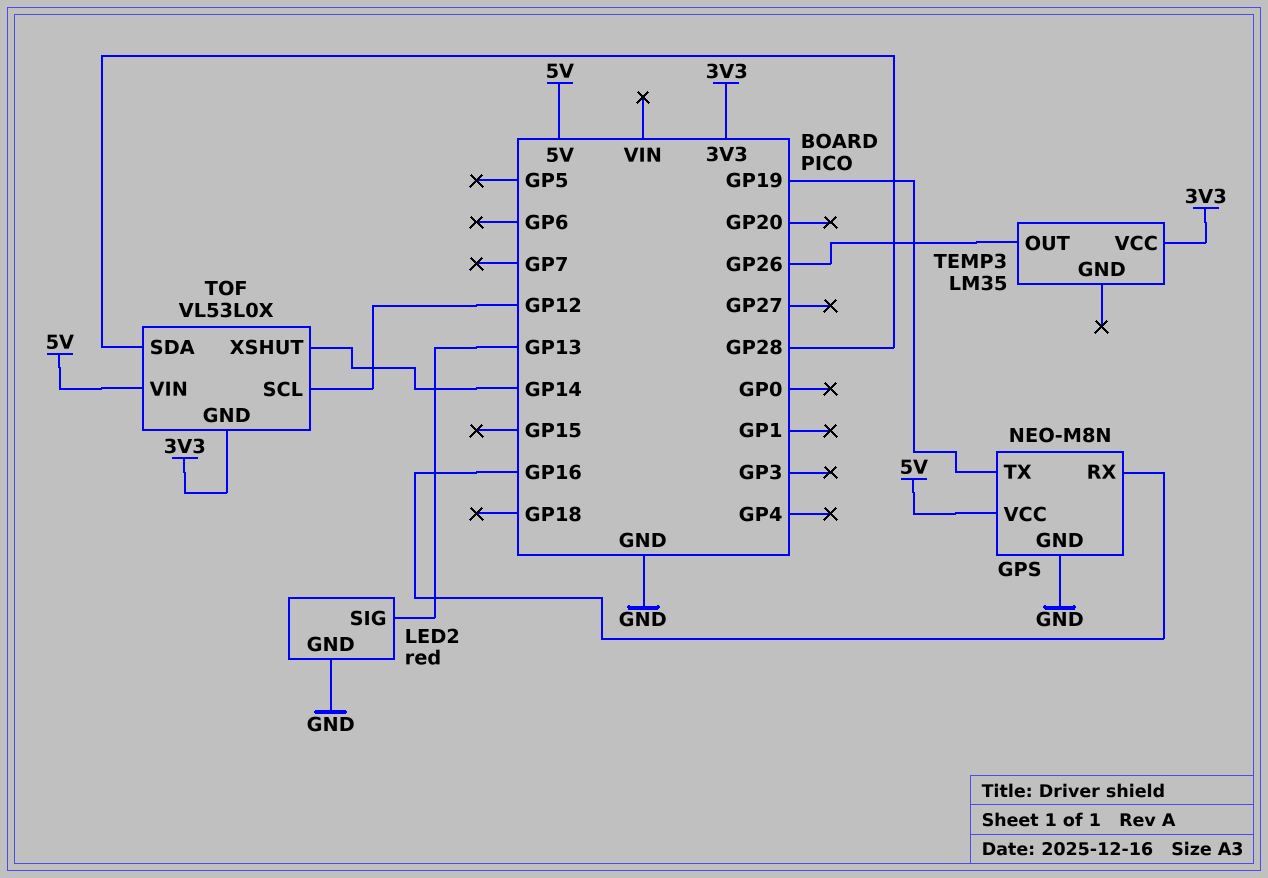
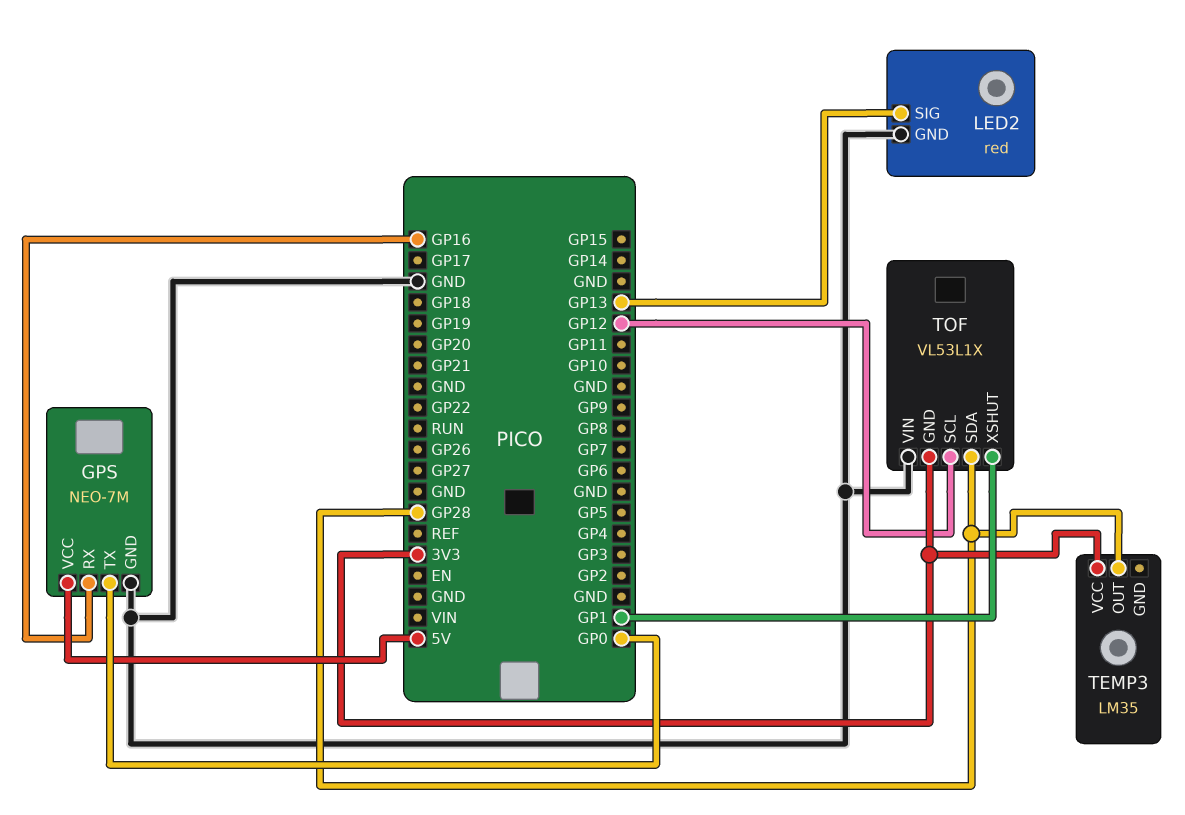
GPS: NEO-M8N -> NEO-7M
GPS pin TX: GP19 -> GP0
TEMP3 pin OUT: GP26 -> GP28
TOF: VL53L0X -> VL53L1X
TOF pin VIN: 5V -> GND
TOF pin XSHUT: GP14 -> GP1

